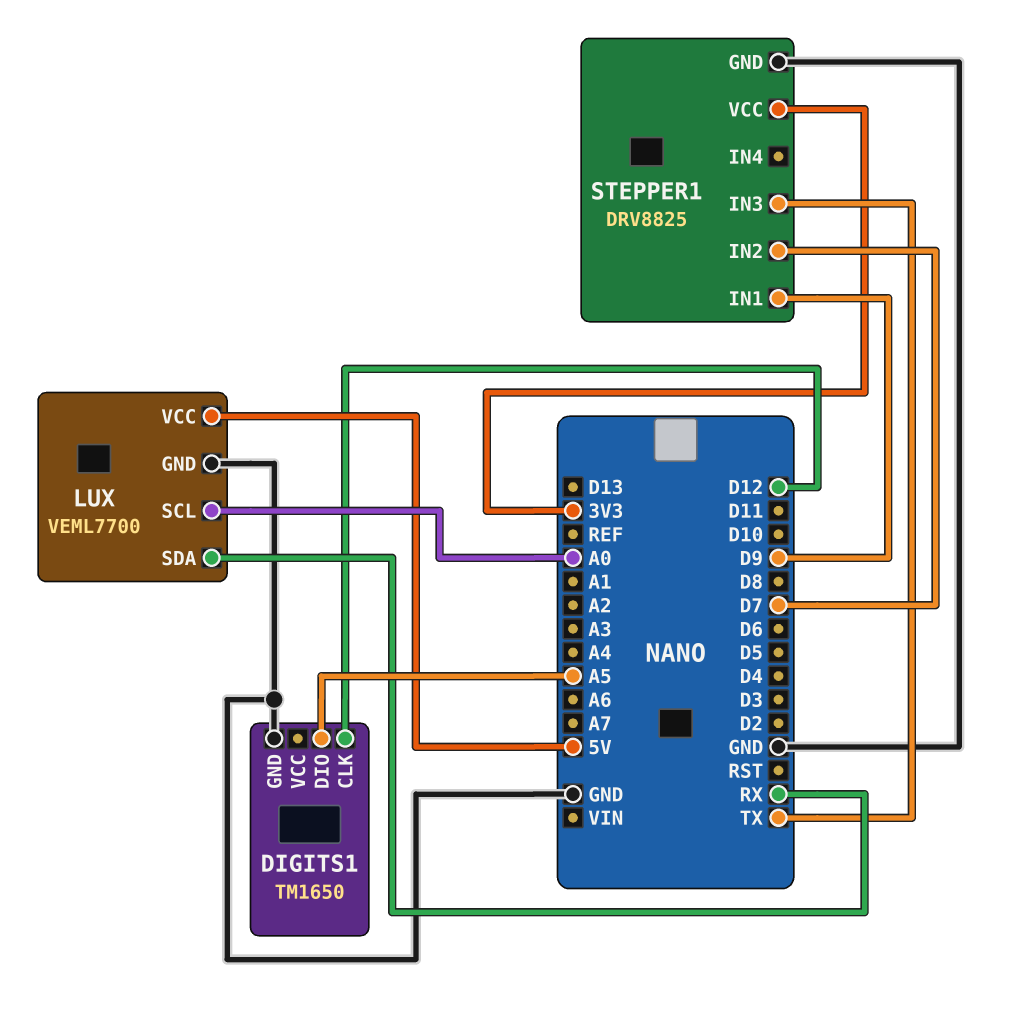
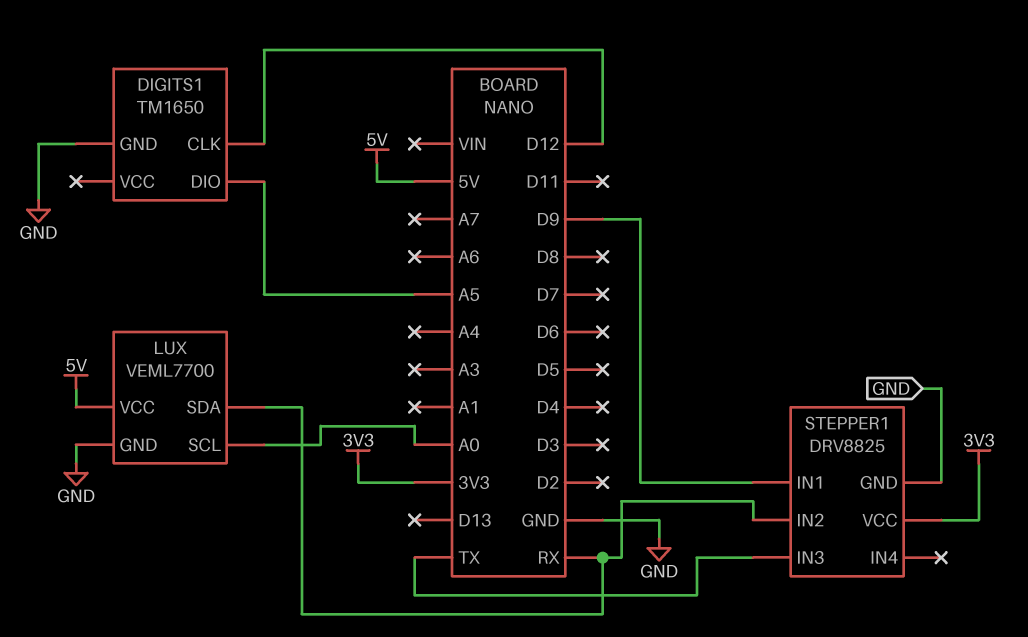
STEPPER1 pin IN2: D7 -> RX

